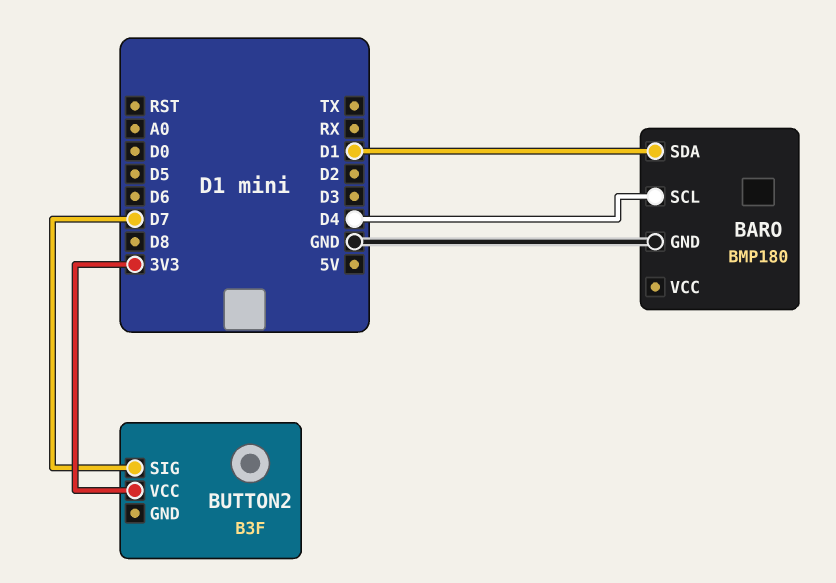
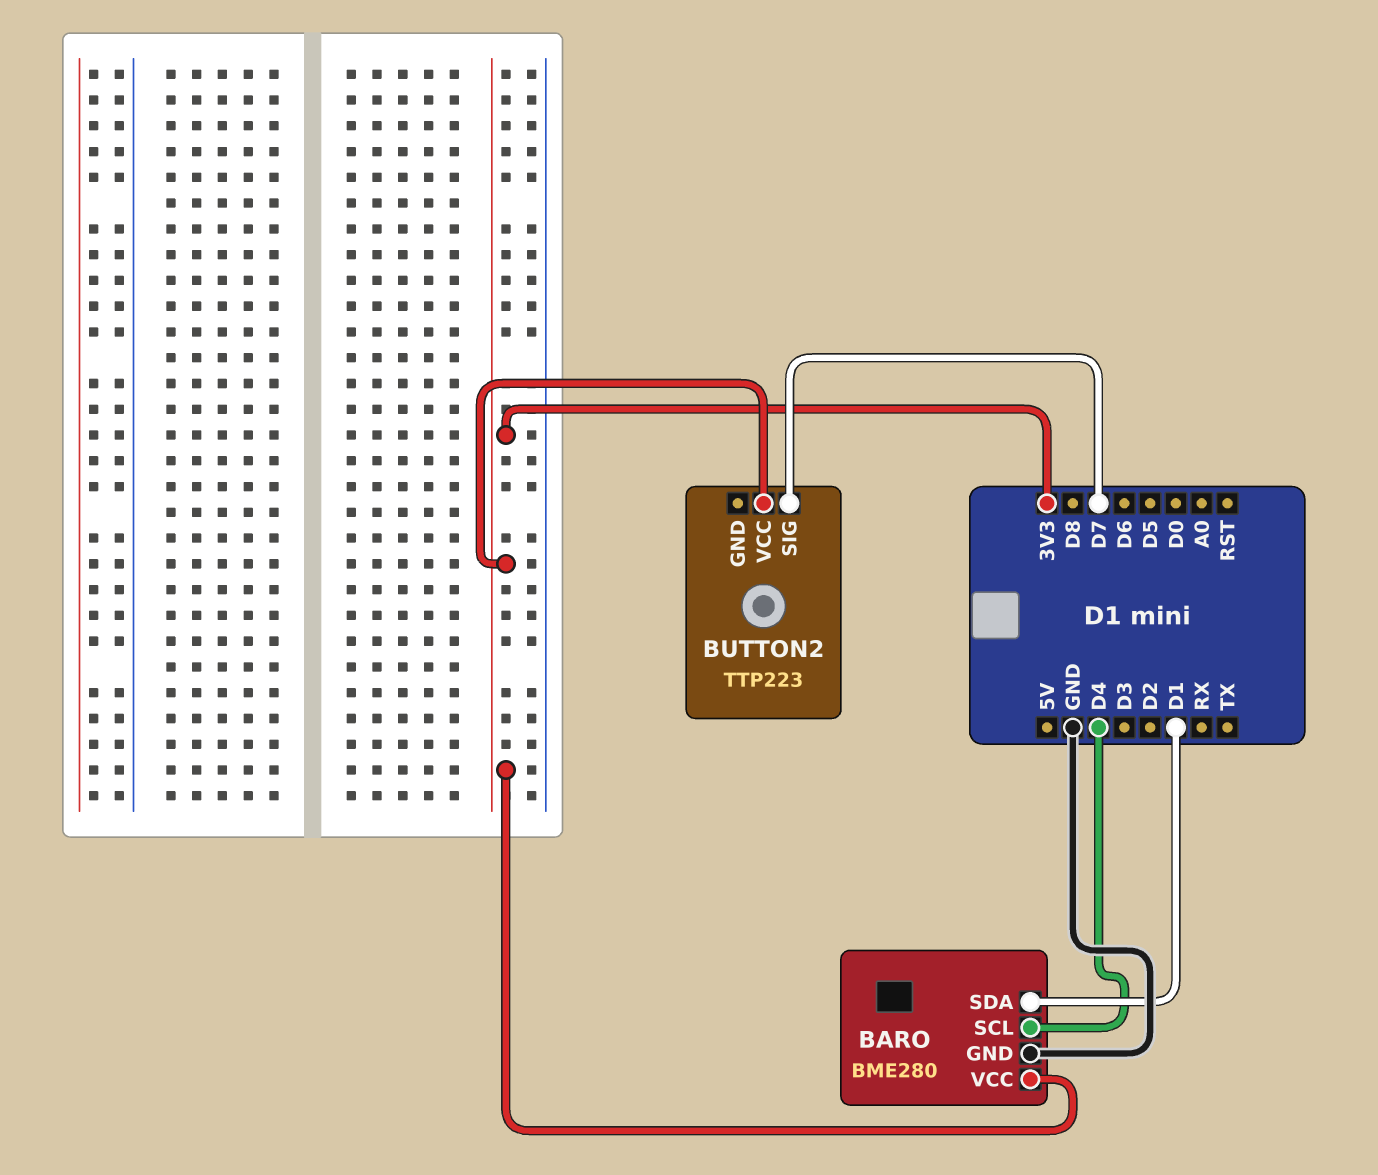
BARO: BMP180 -> BME280
BARO pin VCC: none -> 3V3
BUTTON2: B3F -> TTP223

